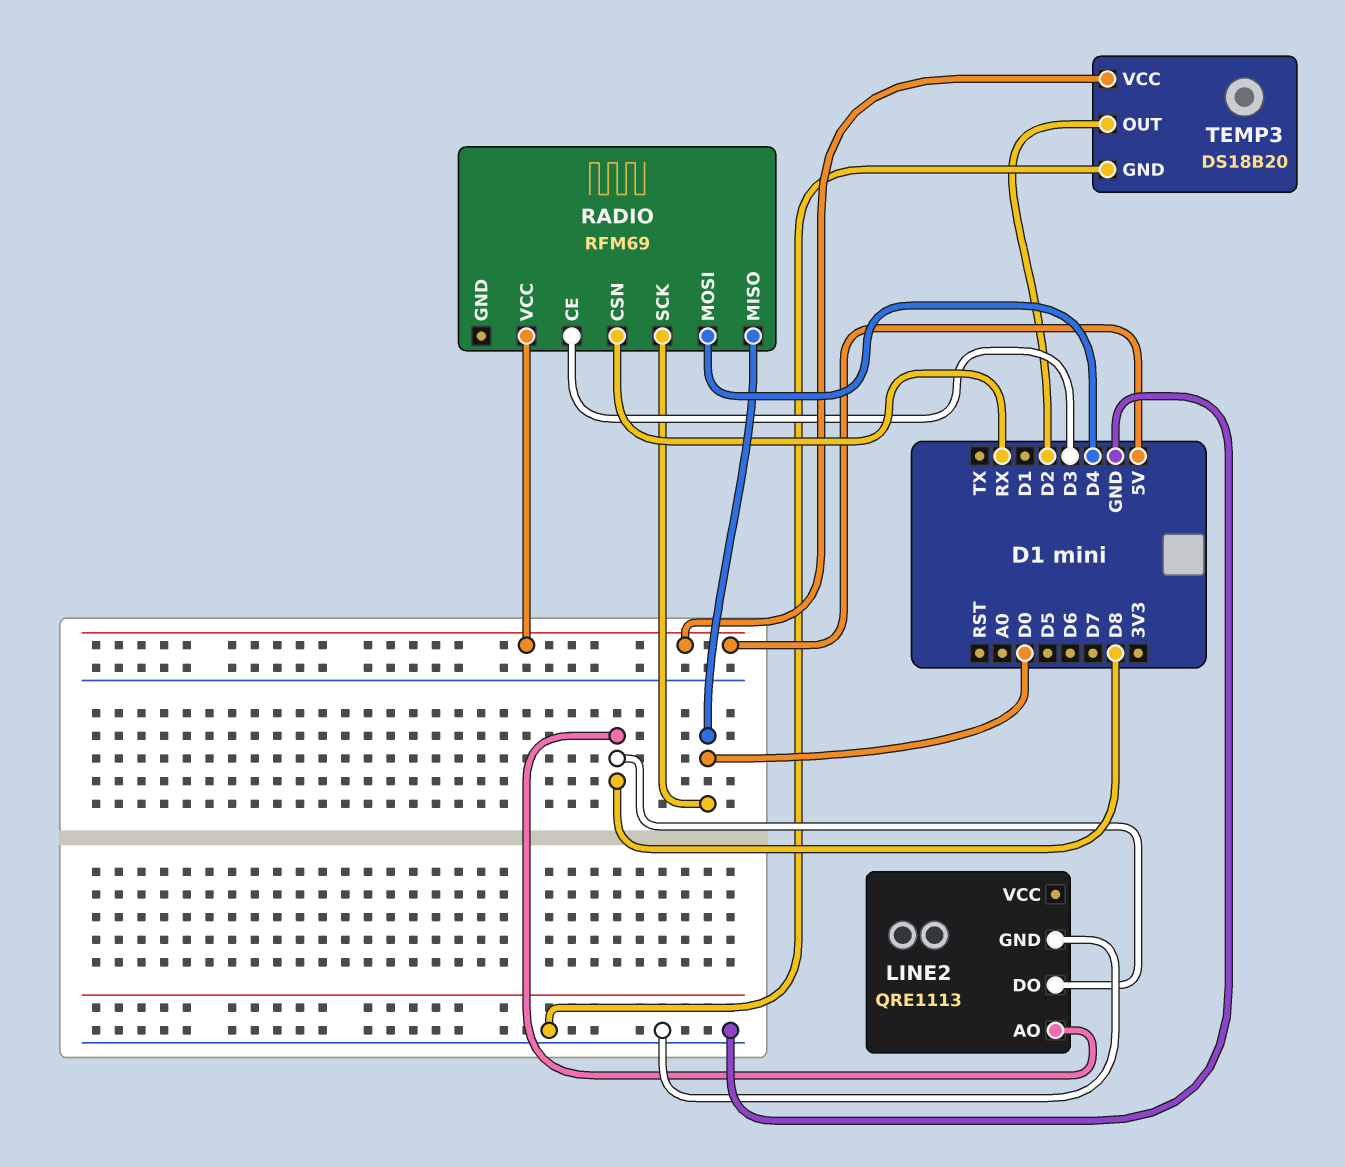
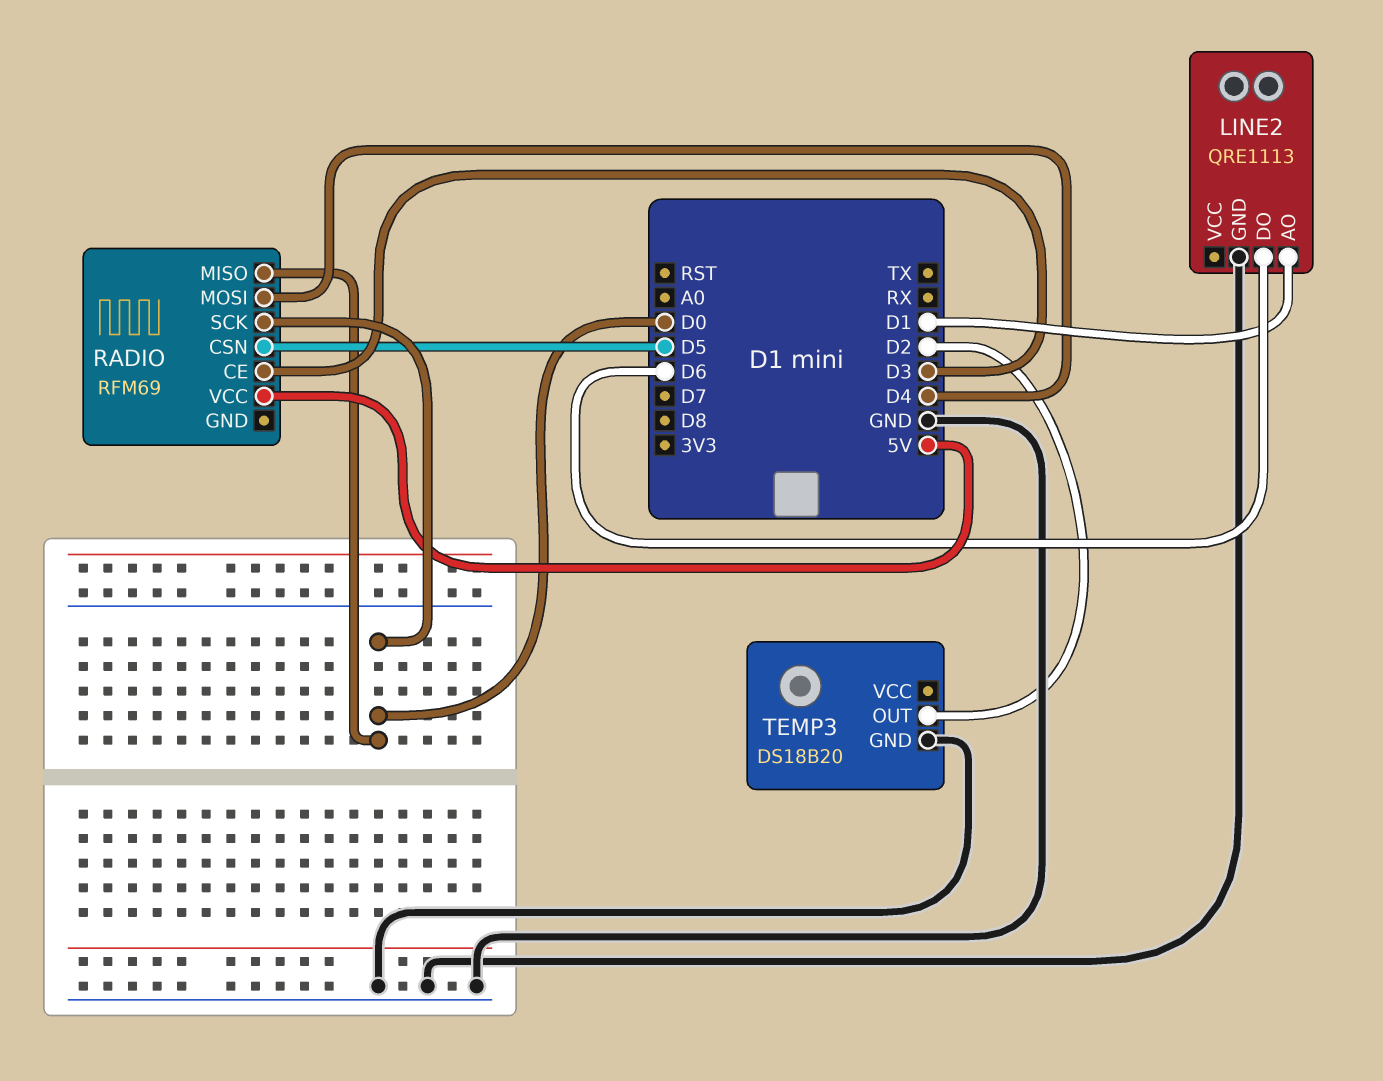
LINE2 pin AO: D8 -> D1
LINE2 pin DO: D8 -> D6
RADIO pin CSN: RX -> D5
TEMP3 pin VCC: 5V -> none

